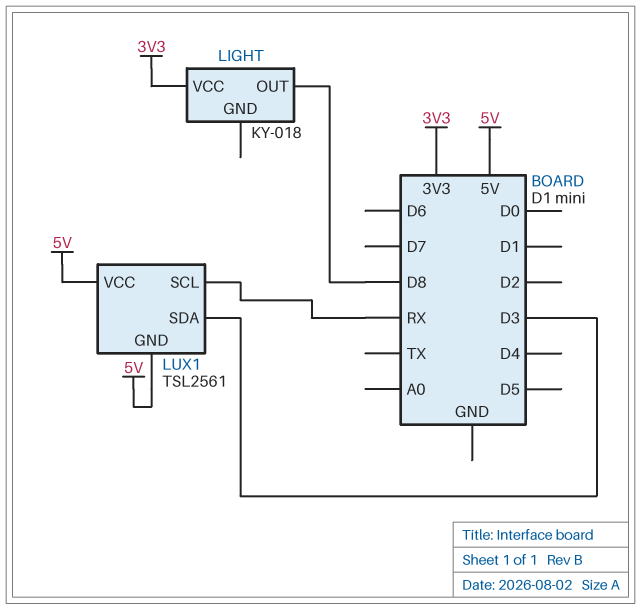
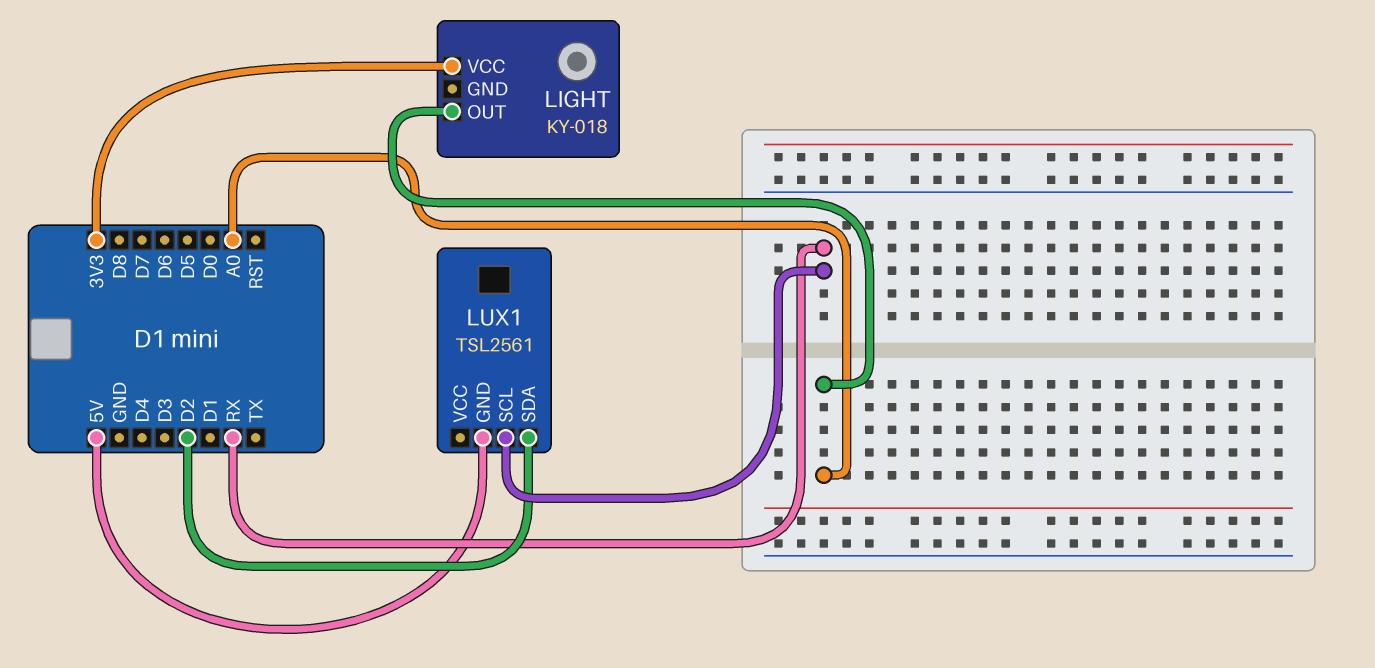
LIGHT pin OUT: D8 -> A0
LUX1 pin SDA: D3 -> D2
LUX1 pin VCC: 5V -> none

